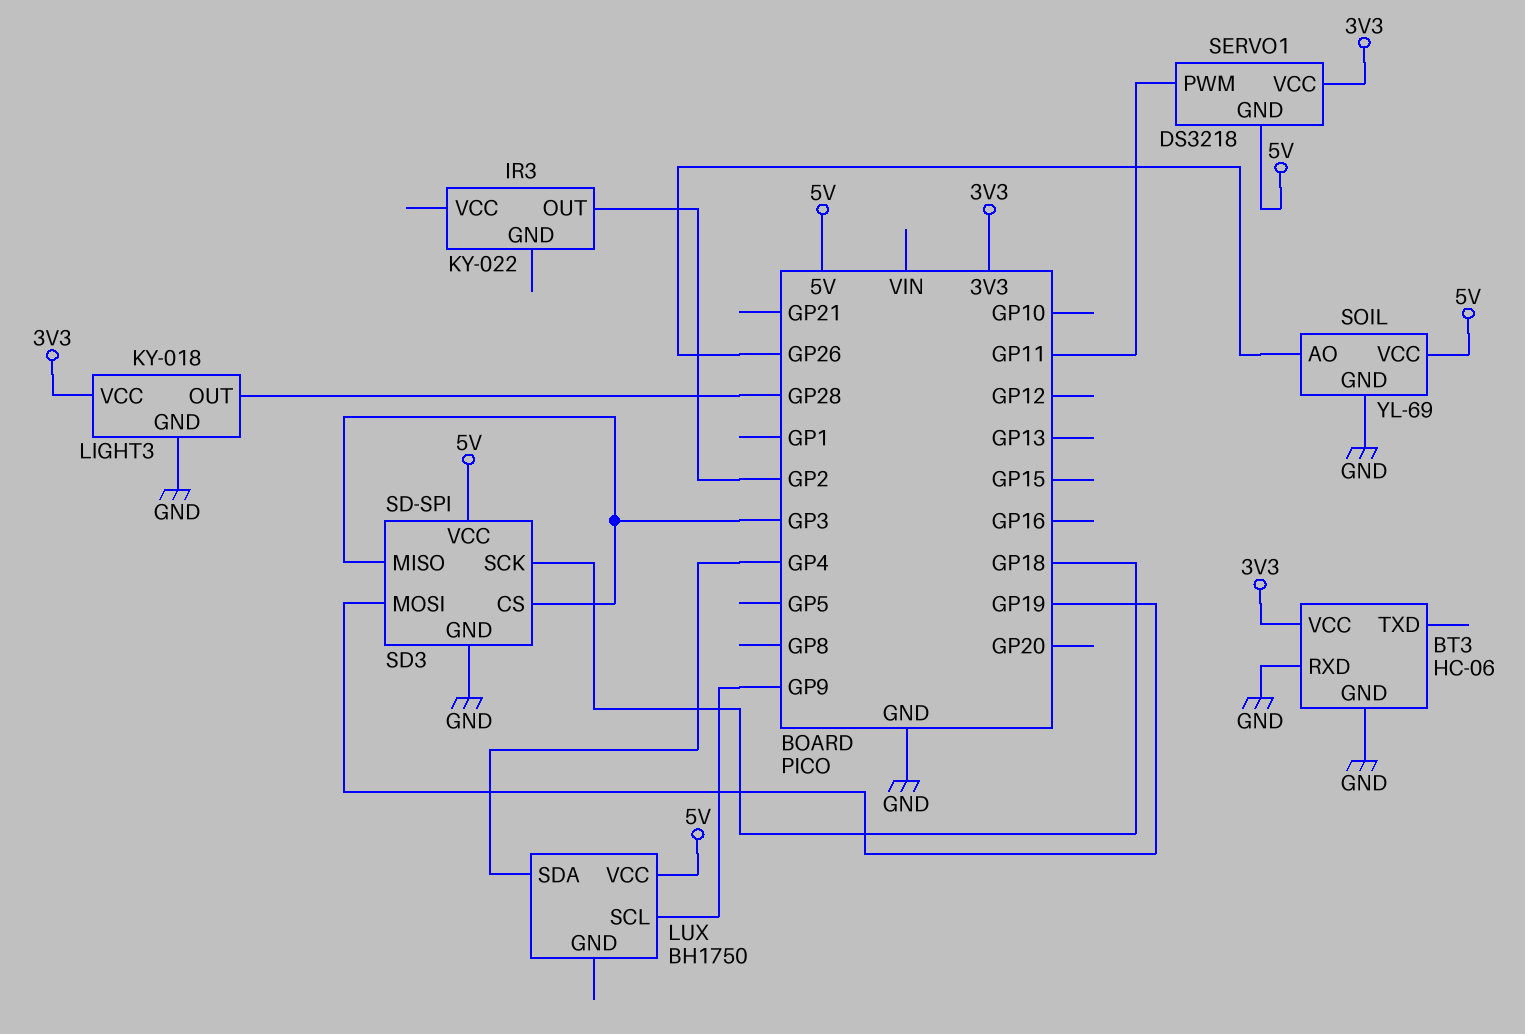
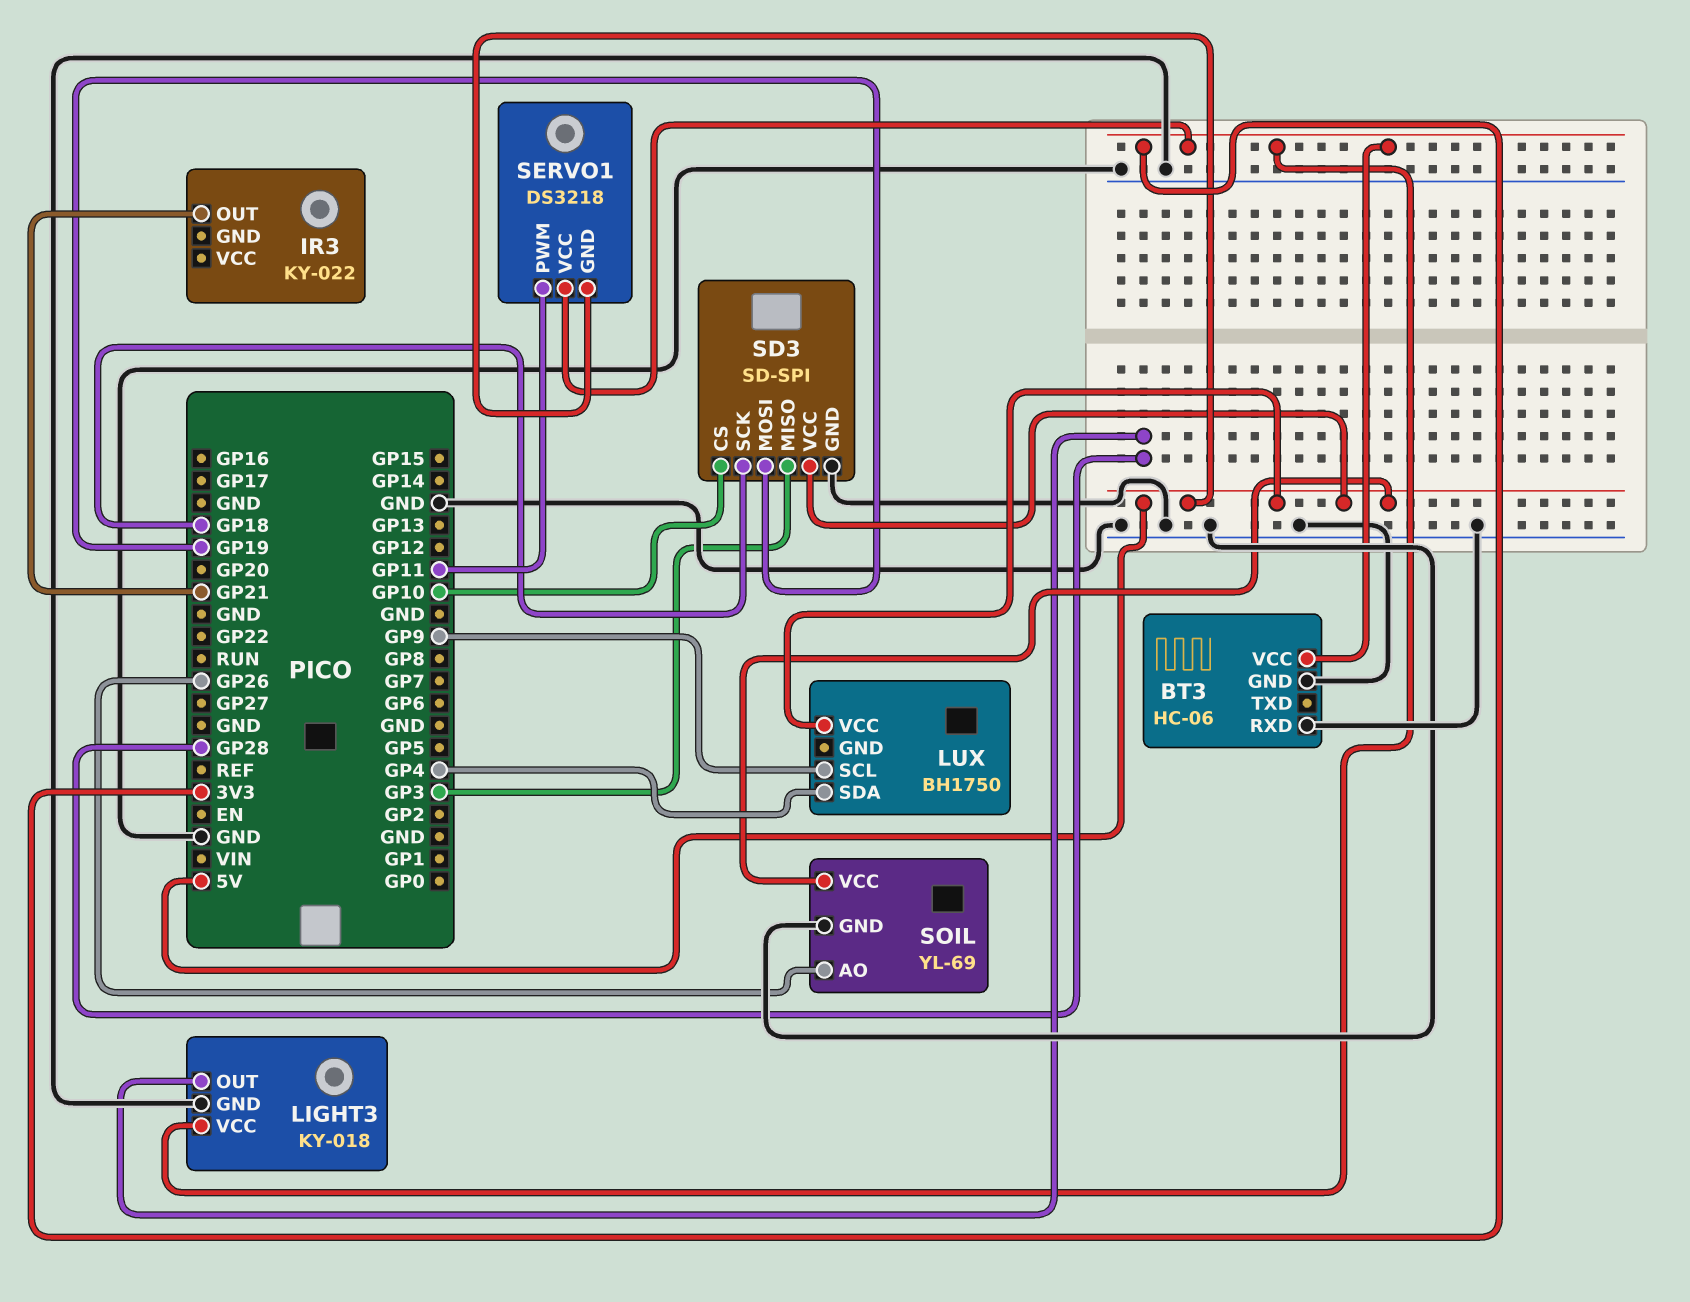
IR3 pin OUT: GP2 -> GP21
SD3 pin CS: GP3 -> GP10

